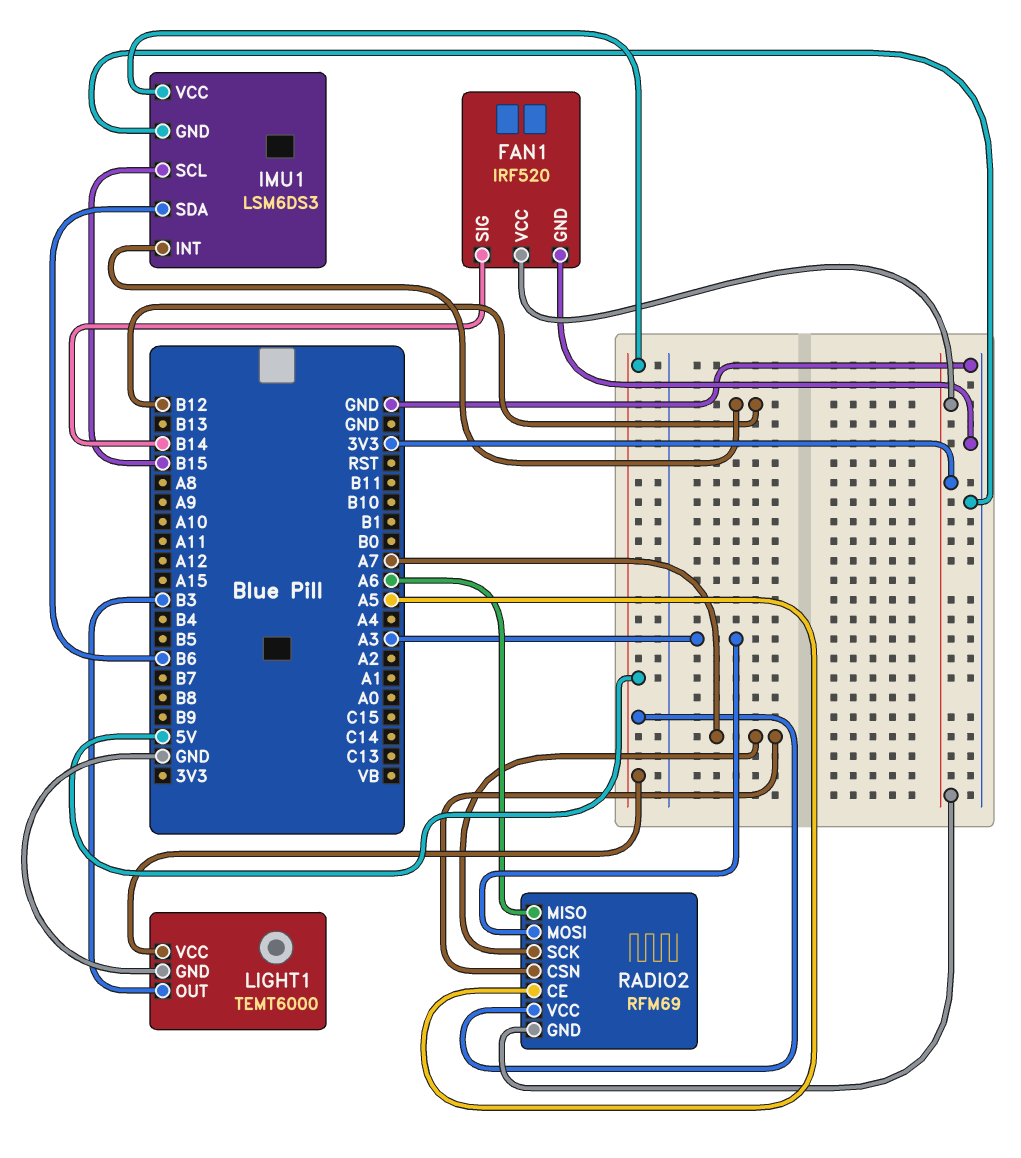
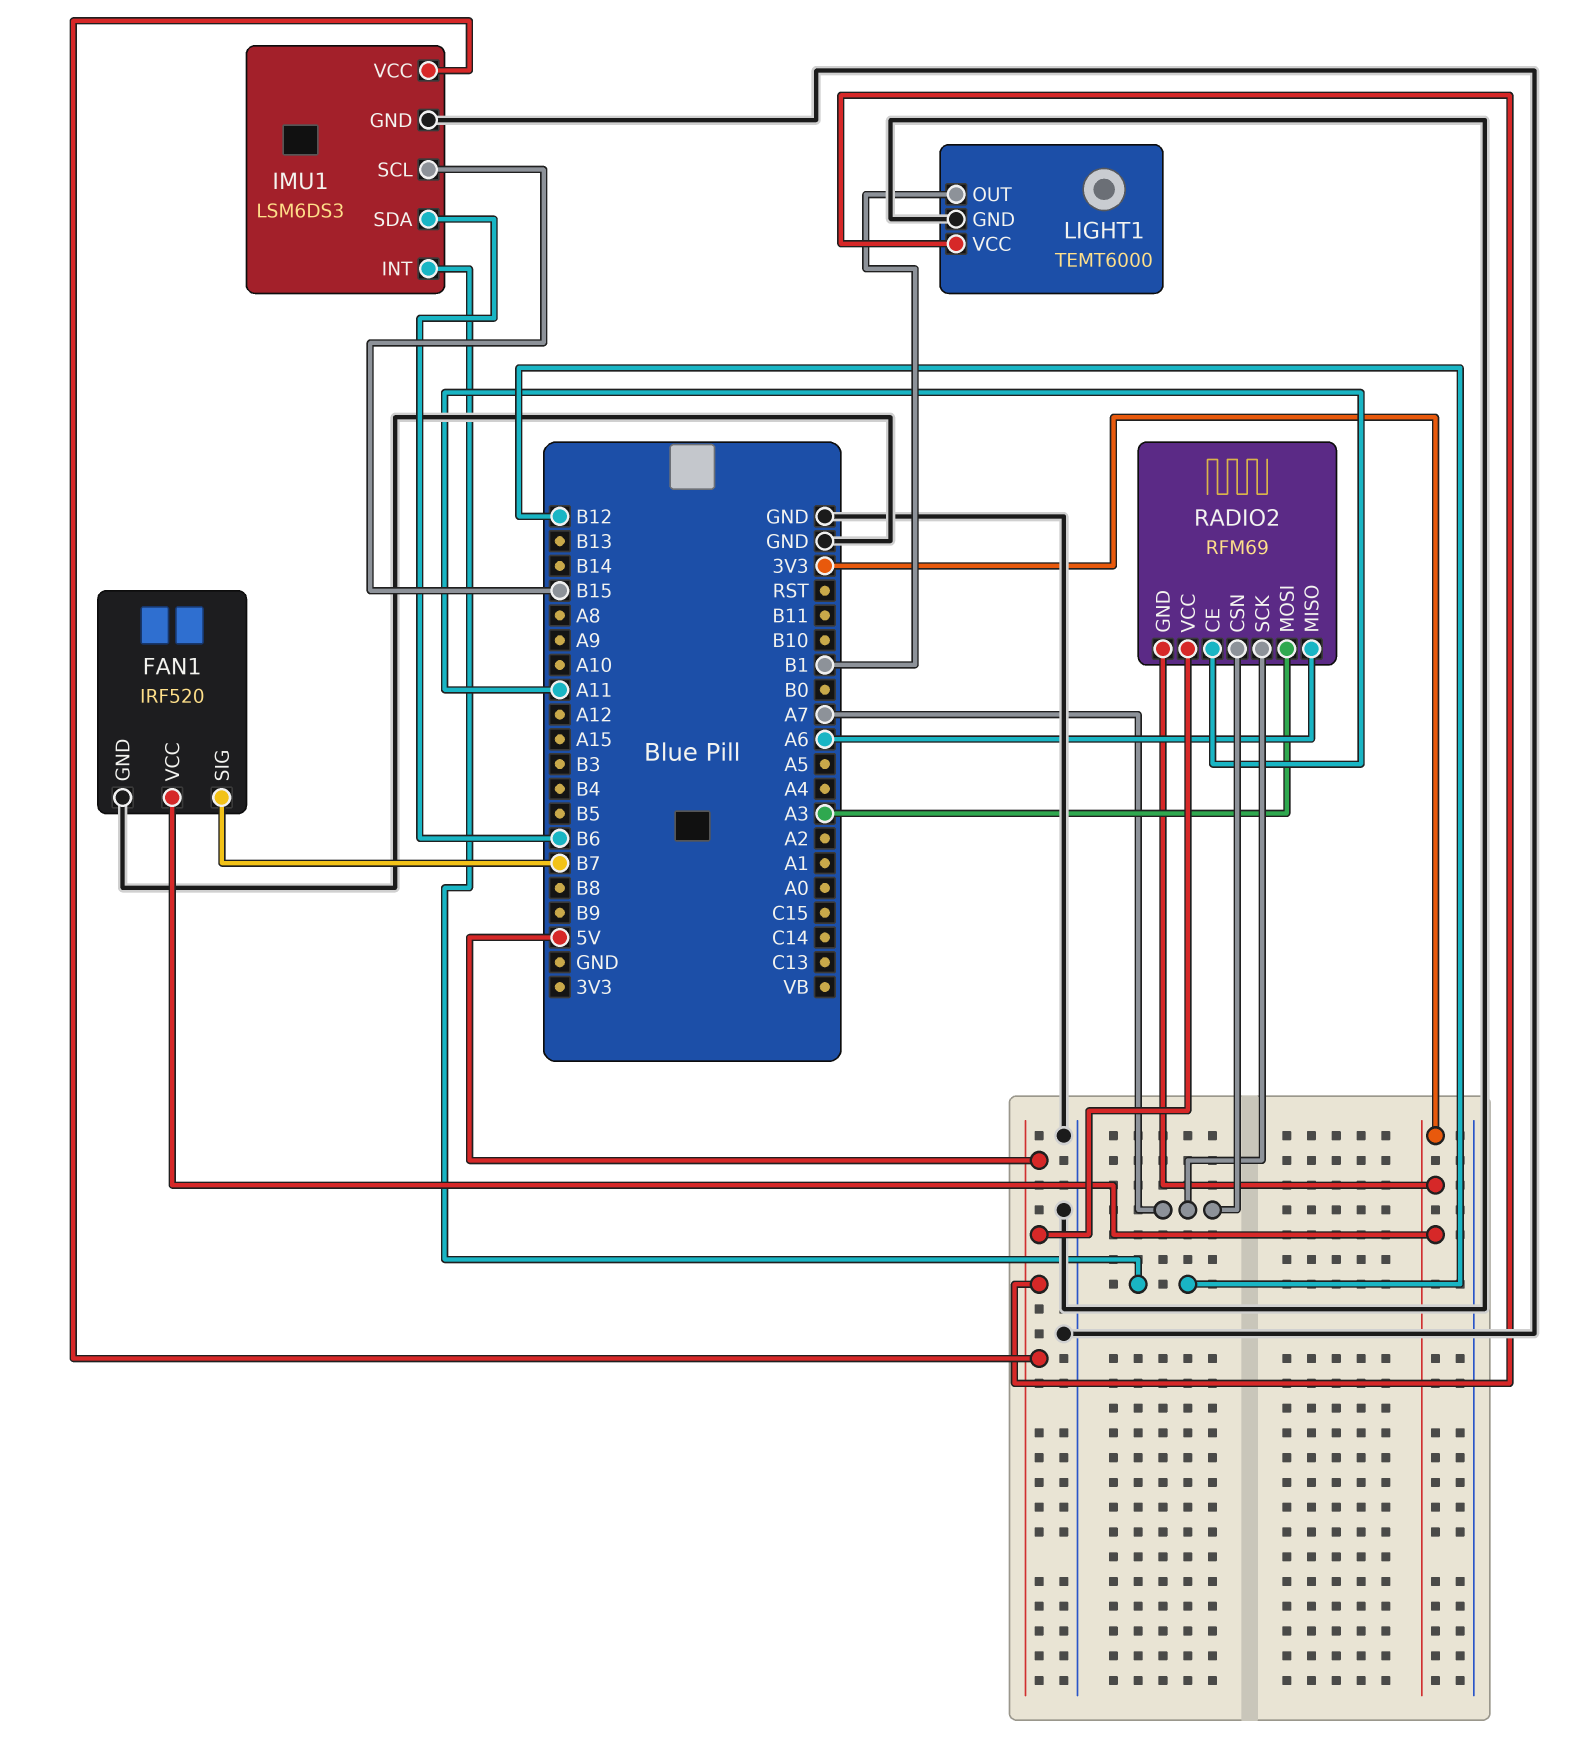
FAN1 pin SIG: B14 -> B7
LIGHT1 pin OUT: B3 -> B1
RADIO2 pin CE: A5 -> A11

